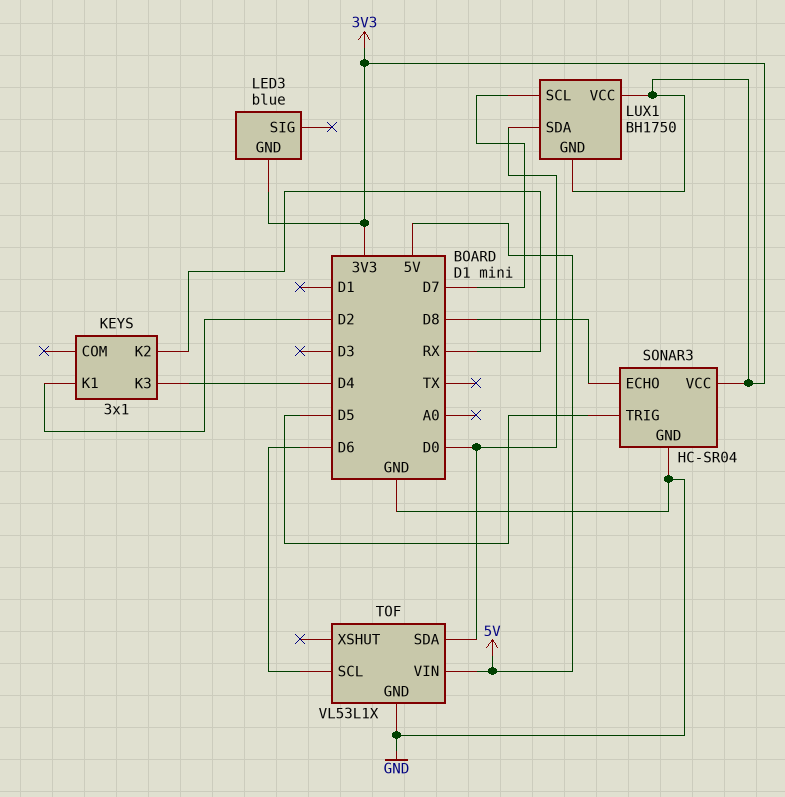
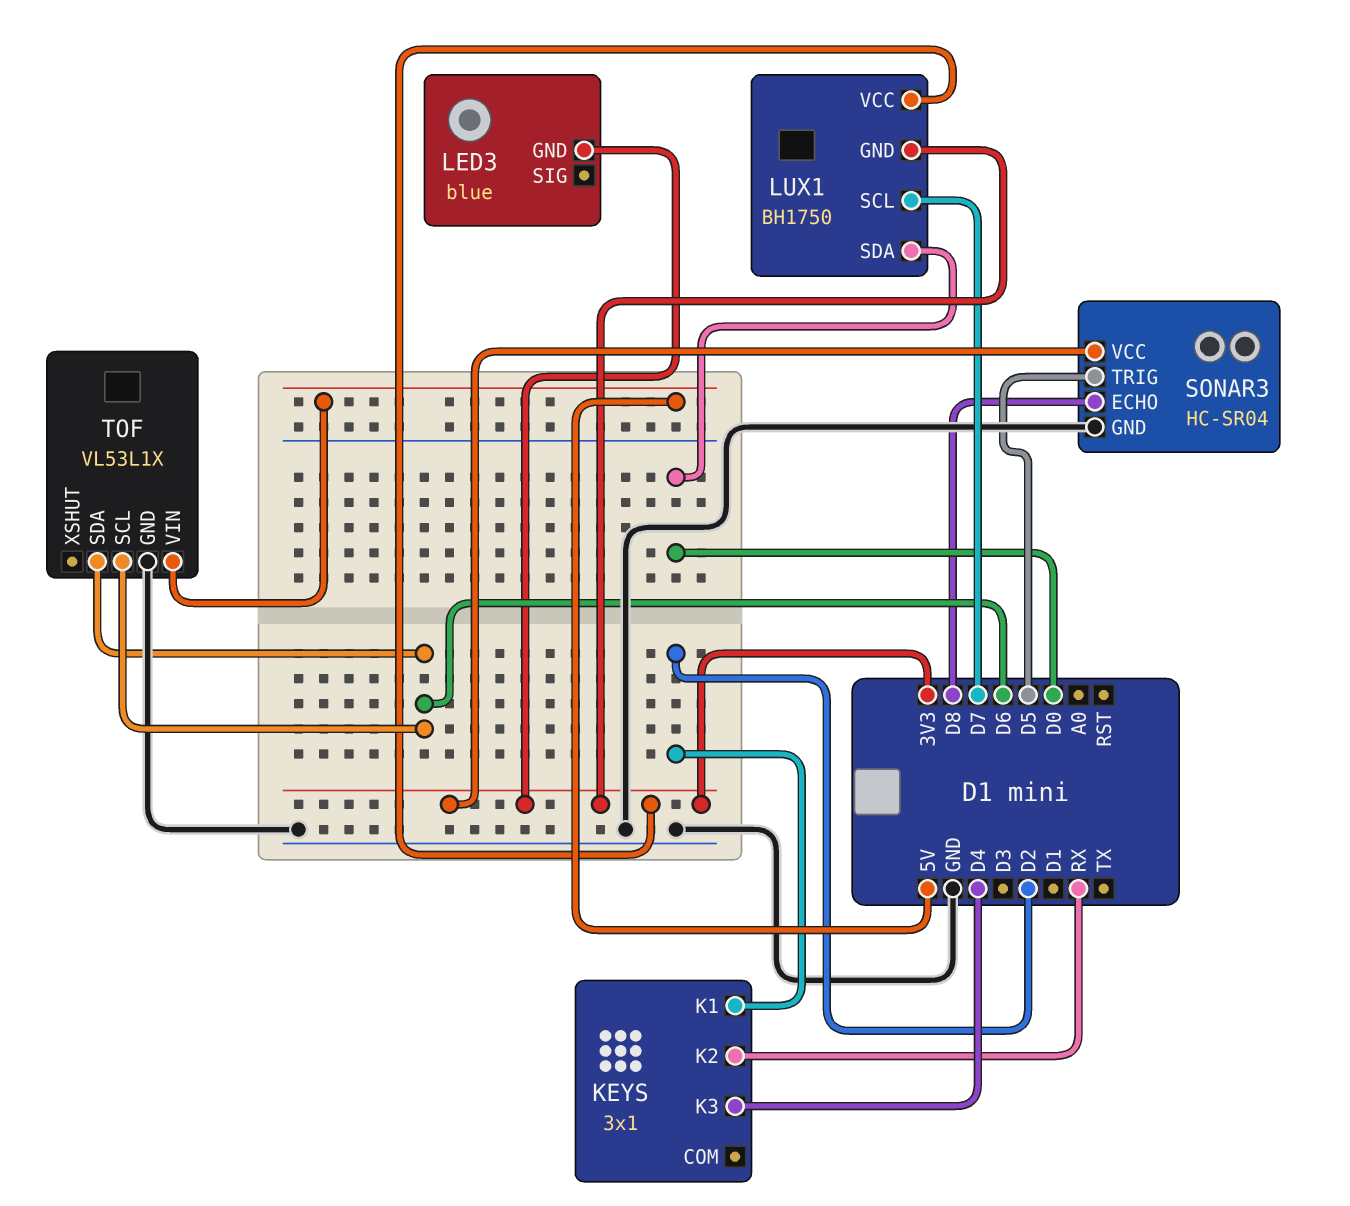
TOF pin SDA: D0 -> D6

